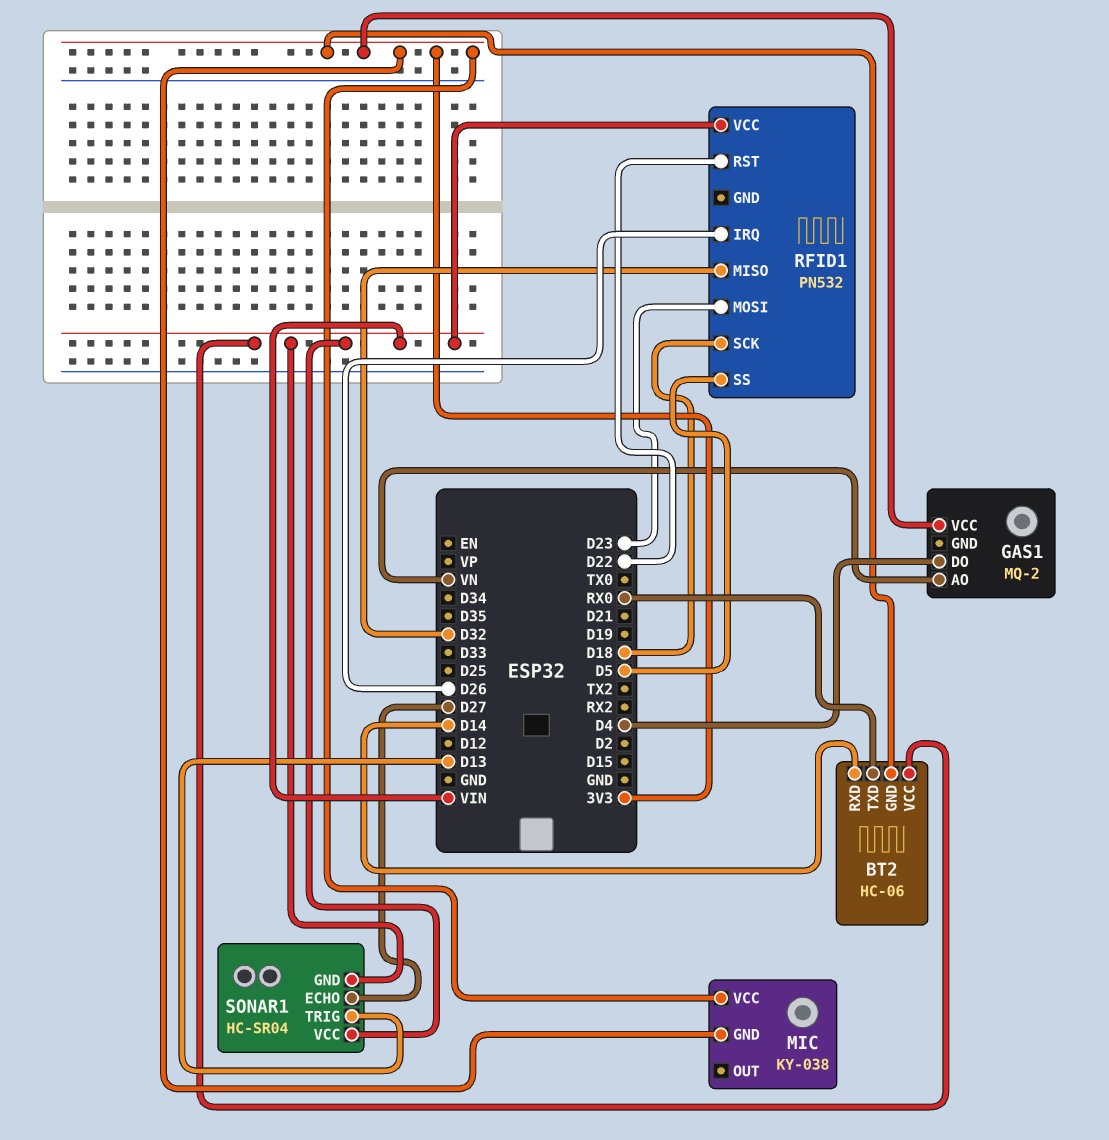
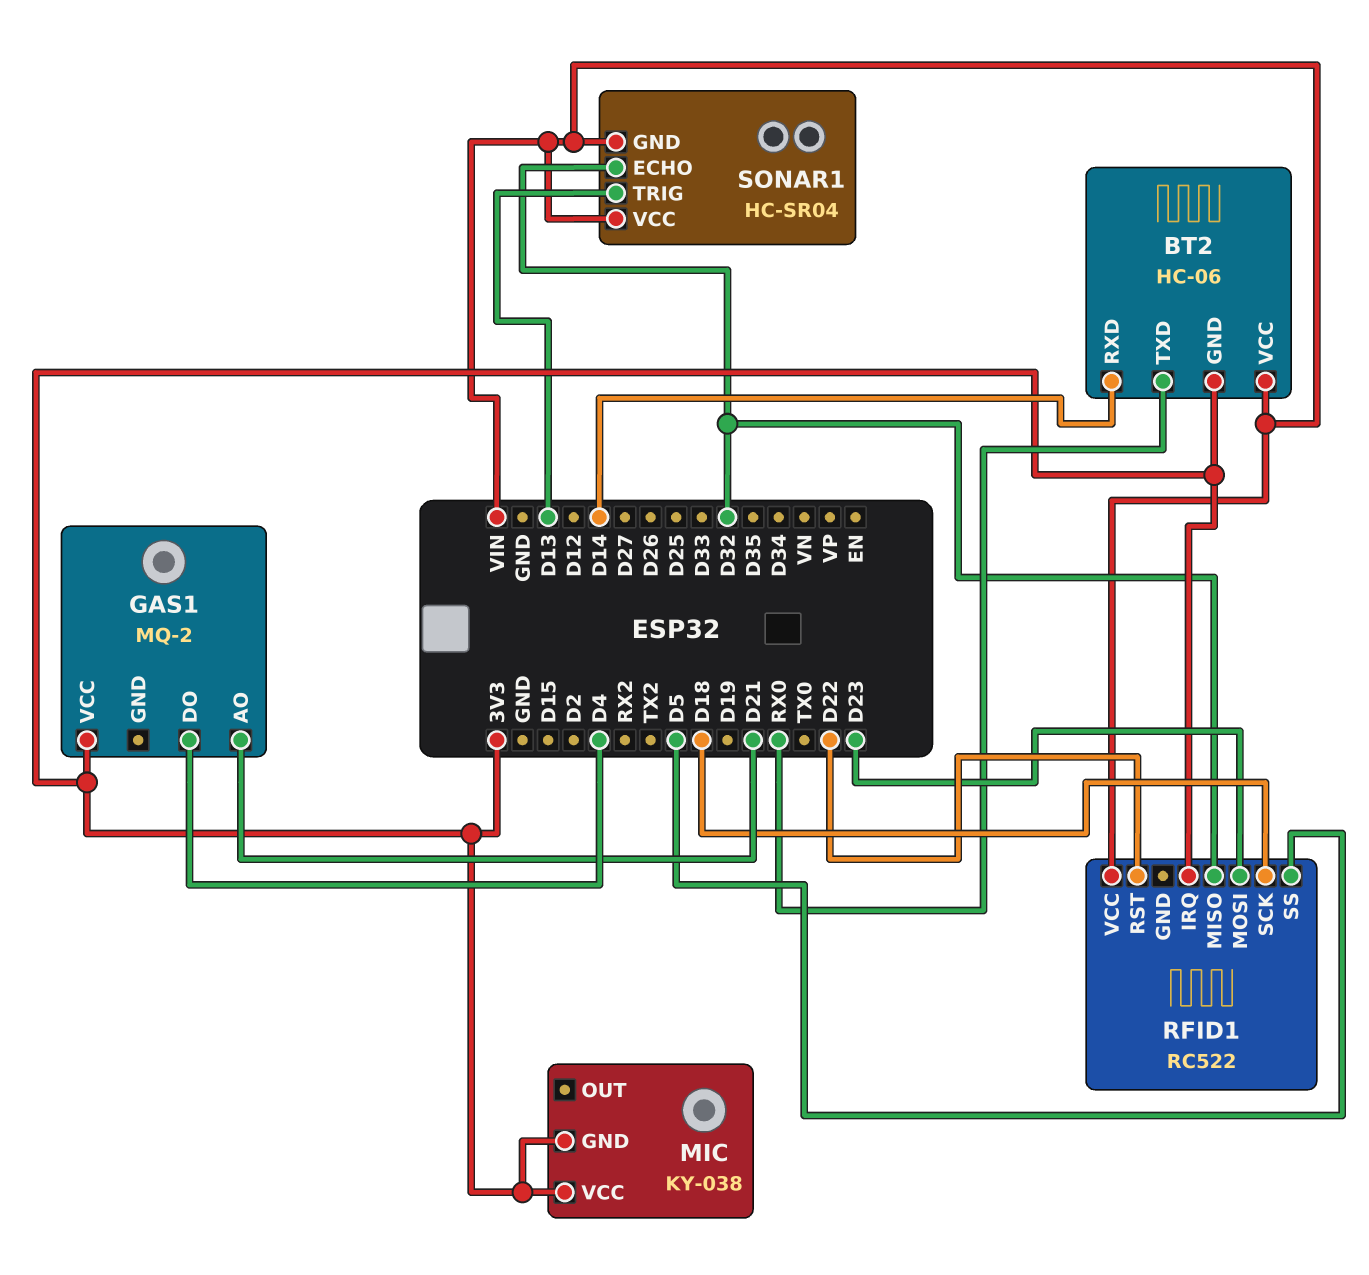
GAS1 pin AO: VN -> D21
RFID1: PN532 -> RC522
RFID1 pin IRQ: D26 -> 3V3
SONAR1 pin ECHO: D27 -> D32

